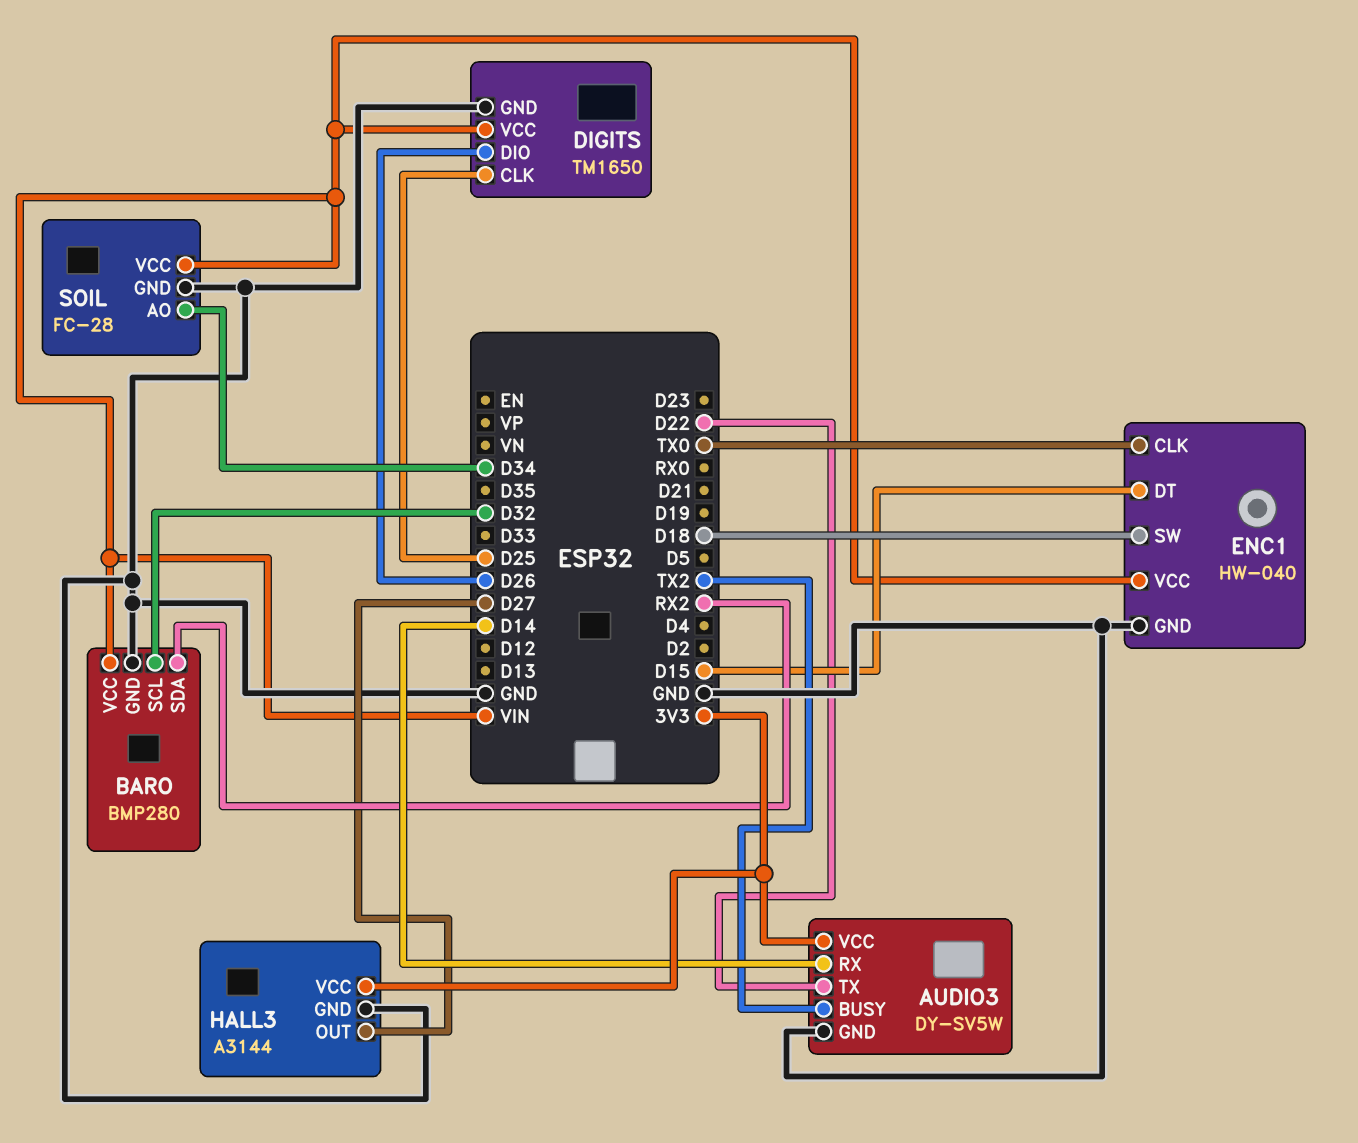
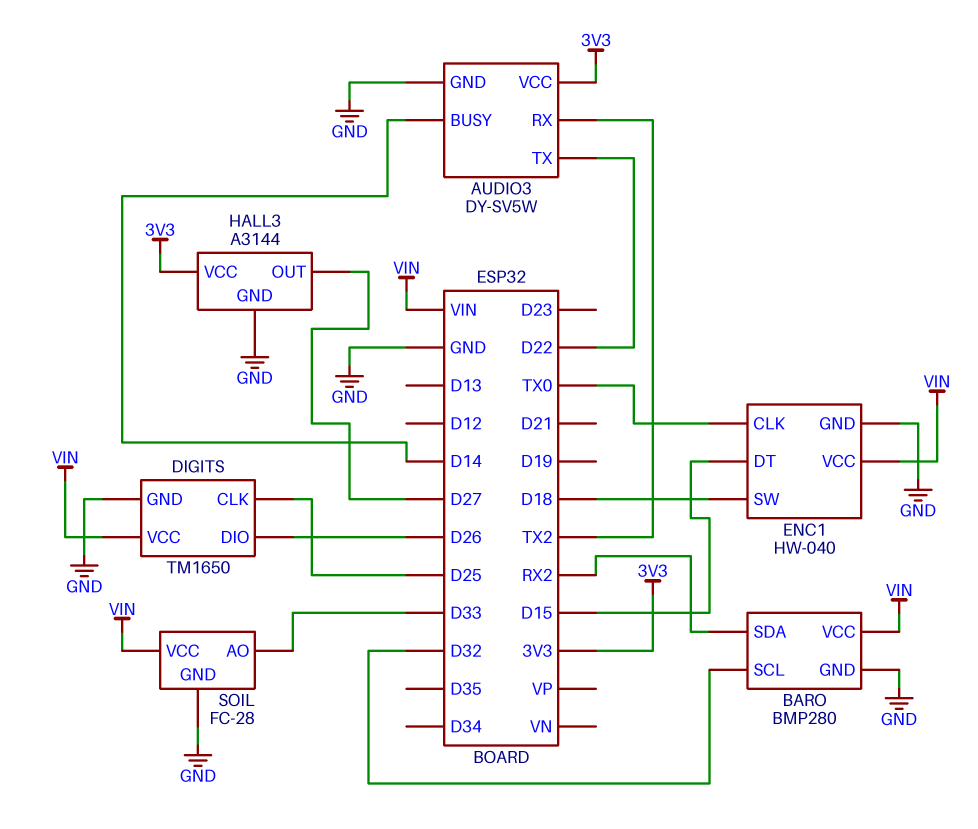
AUDIO3 pin BUSY: TX2 -> D14
AUDIO3 pin RX: D14 -> TX2
SOIL pin AO: D34 -> D33

